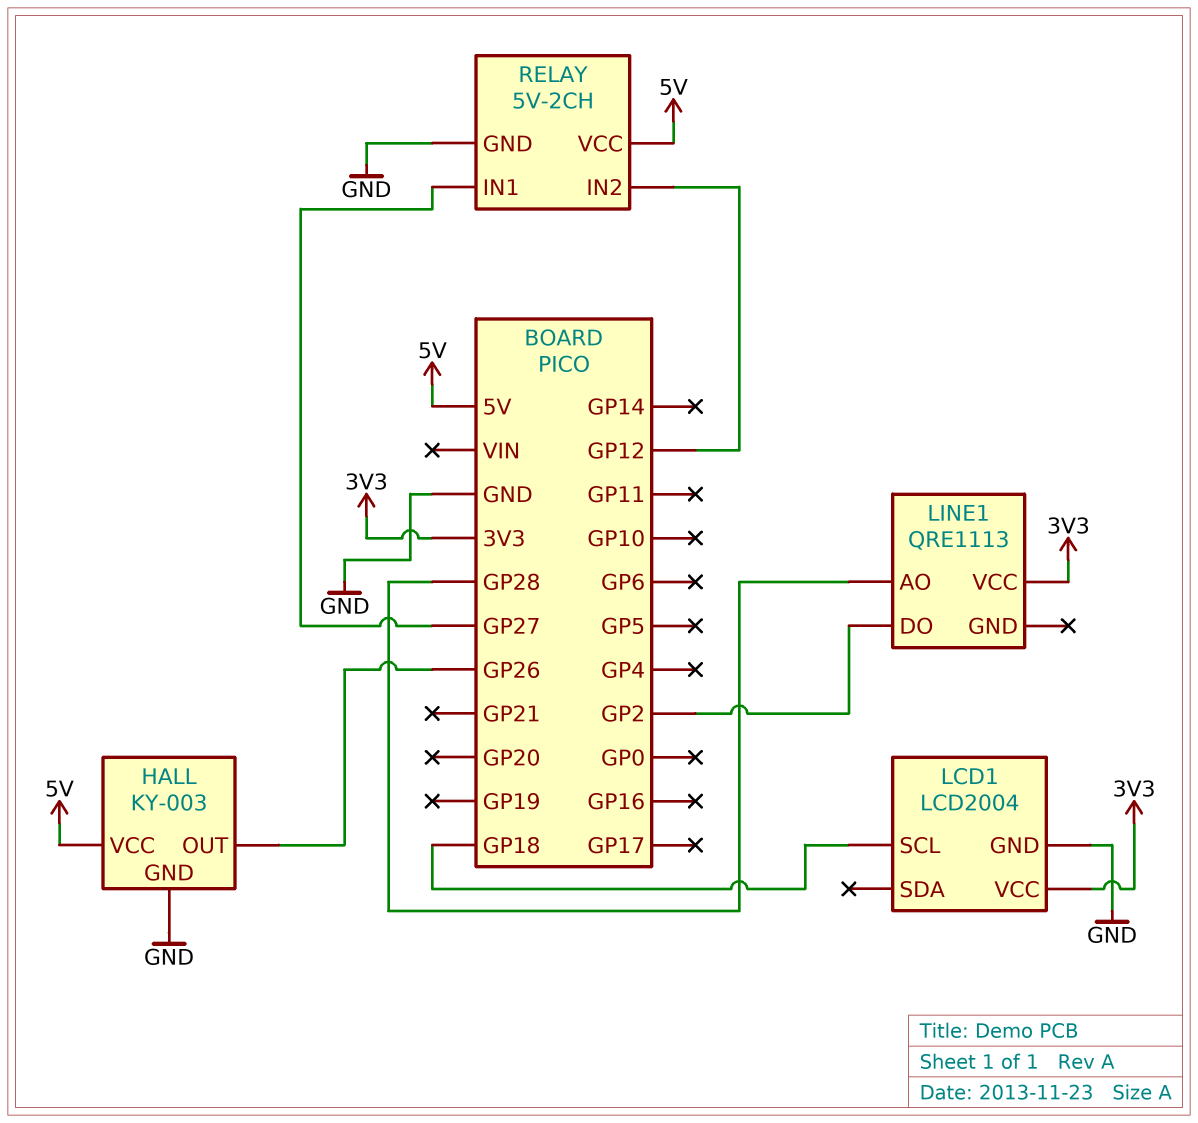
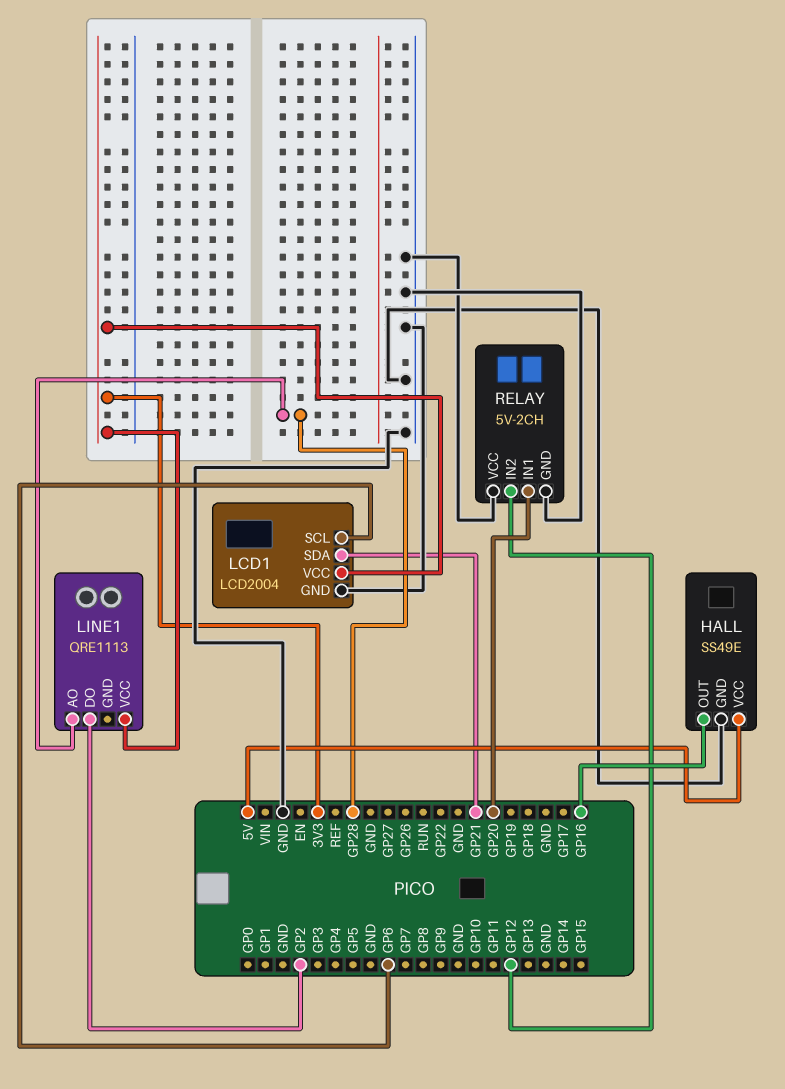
HALL: KY-003 -> SS49E
HALL pin OUT: GP26 -> GP16
LCD1 pin SCL: GP18 -> GP6
LCD1 pin SDA: none -> GP21
RELAY pin IN1: GP27 -> GP20
RELAY pin VCC: 5V -> GND

